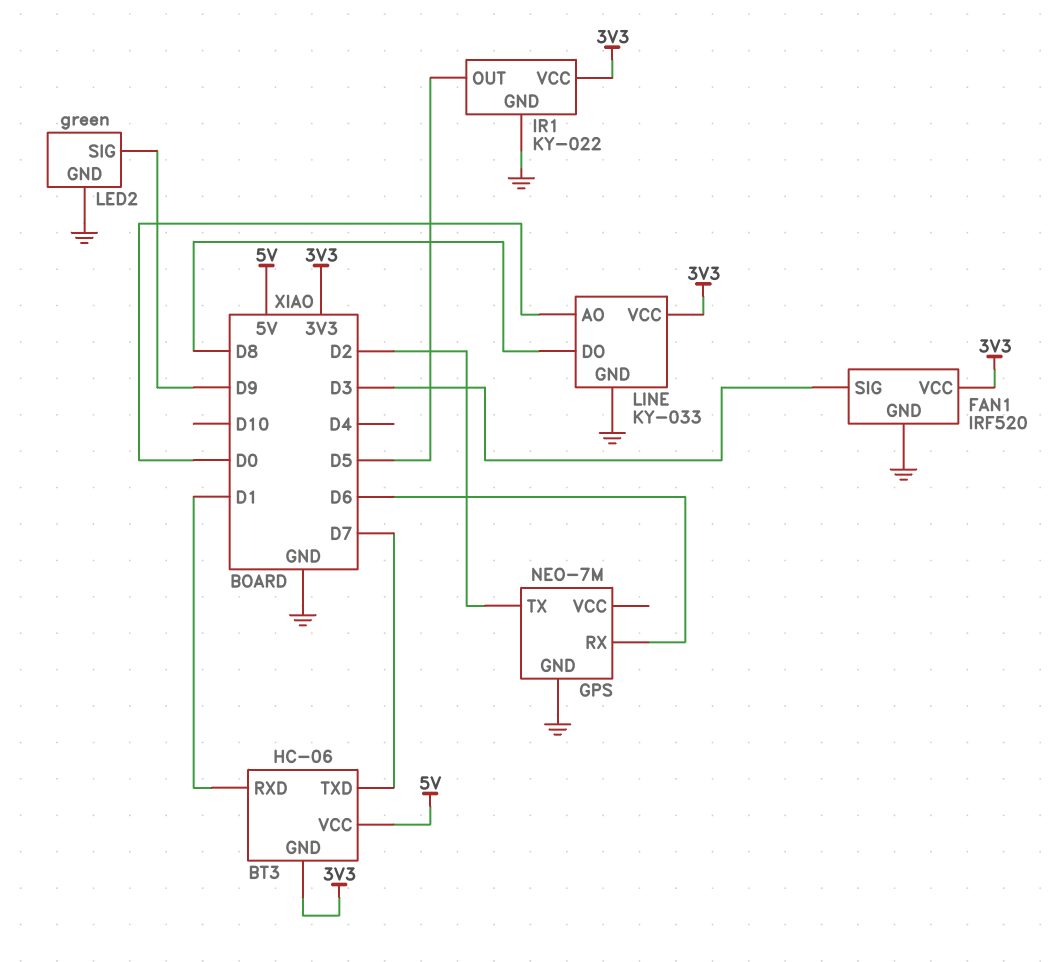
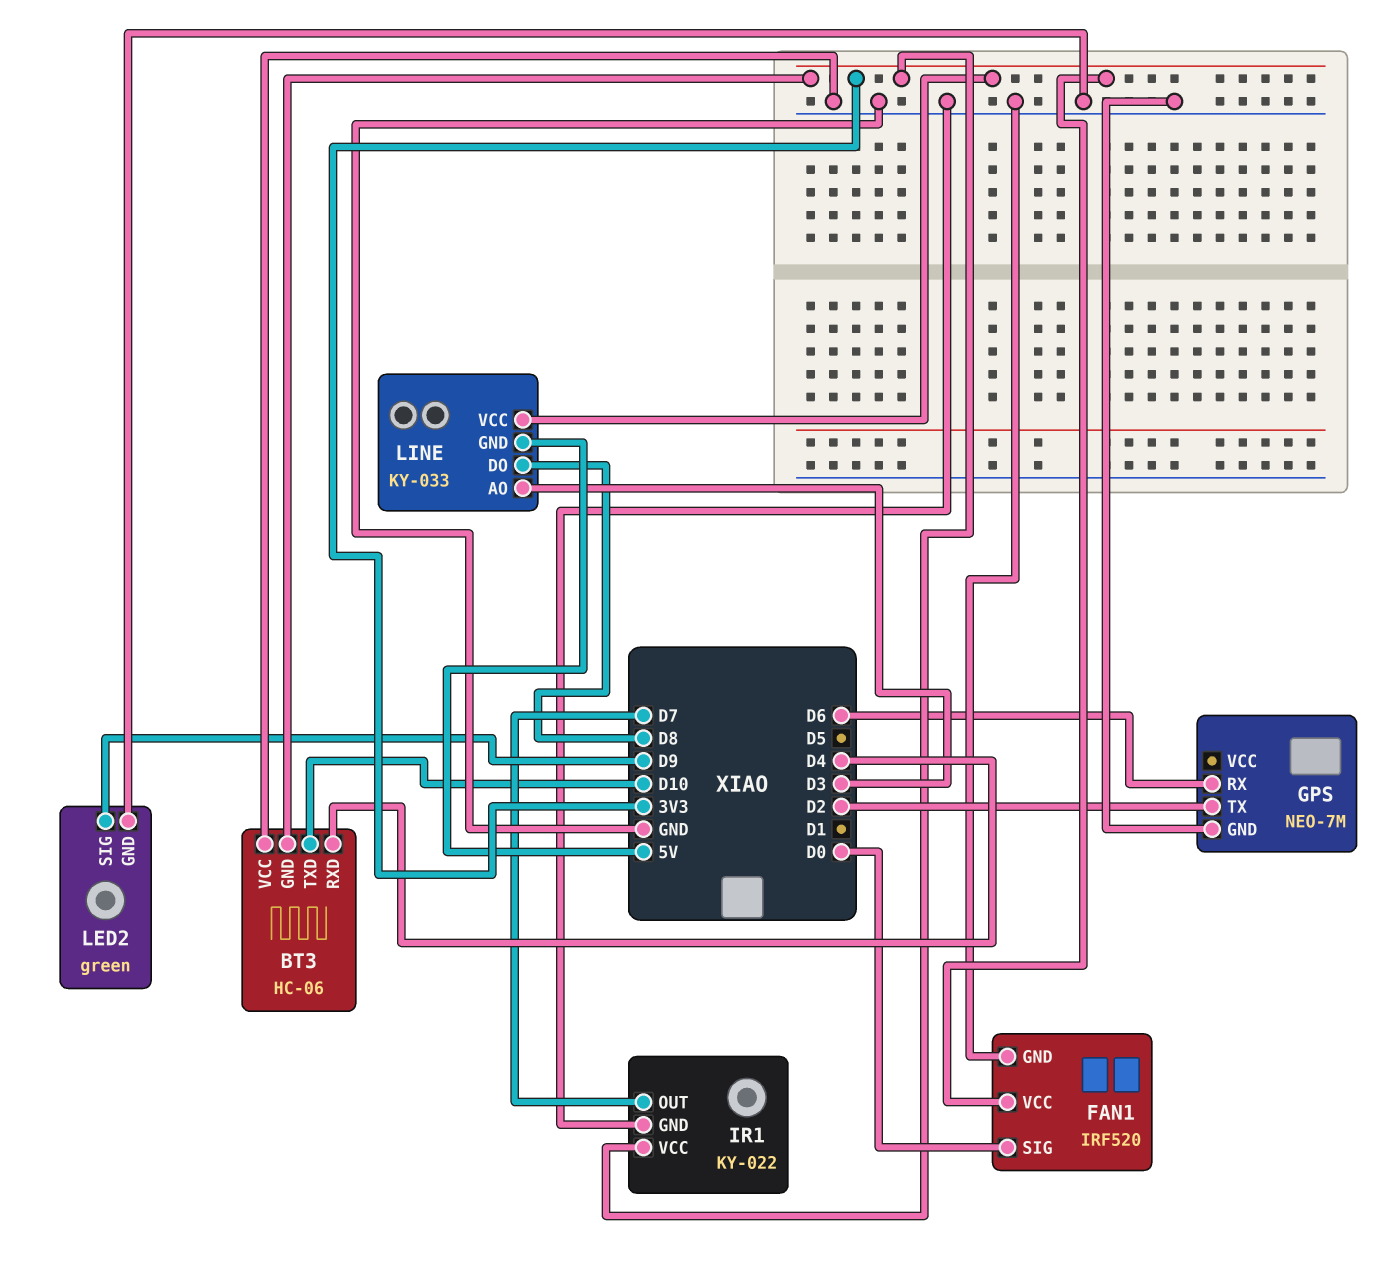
BT3 pin RXD: D1 -> D4
BT3 pin TXD: D7 -> D10
BT3 pin VCC: 5V -> GND
FAN1 pin SIG: D3 -> D0
IR1 pin OUT: D5 -> D7
LINE pin AO: D0 -> D3
LINE pin GND: GND -> 5V

